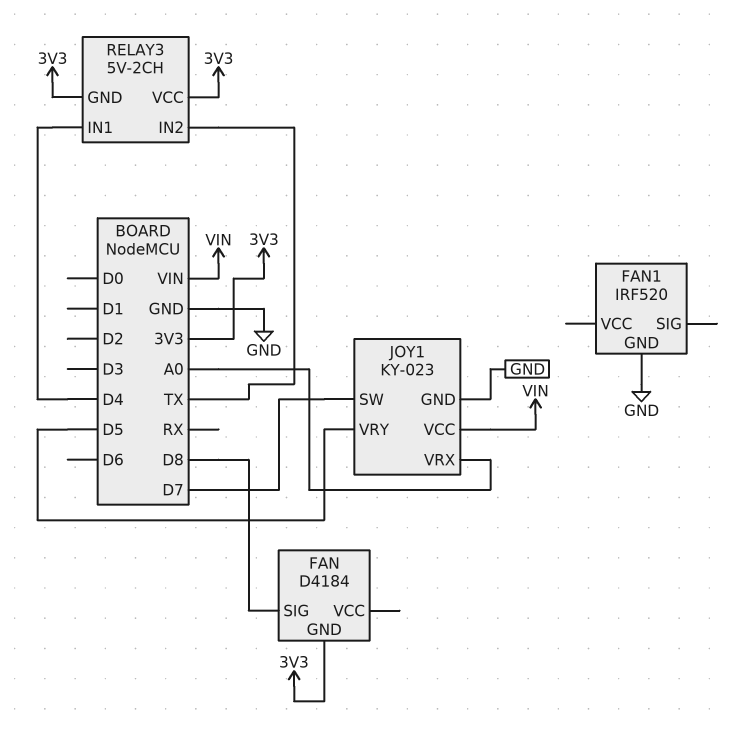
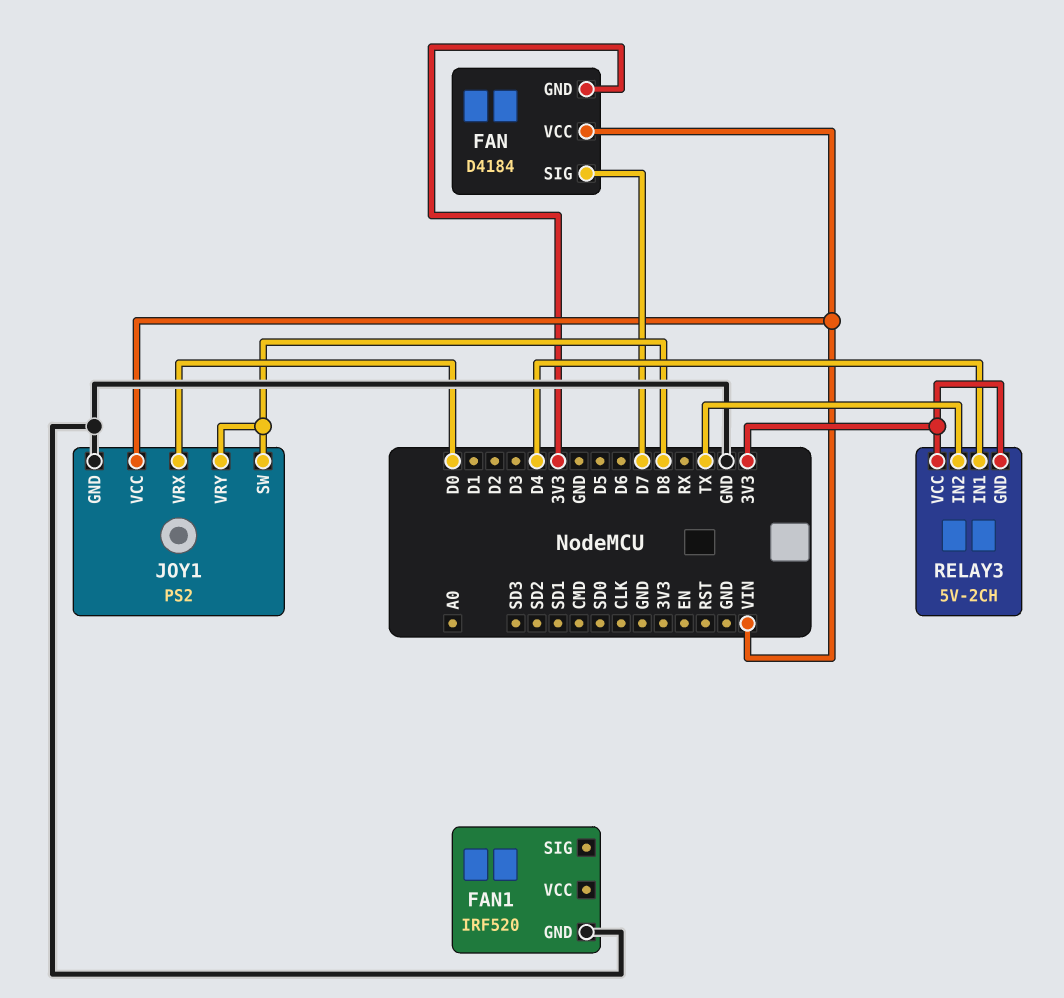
FAN pin SIG: D8 -> D7
FAN pin VCC: none -> VIN
JOY1: KY-023 -> PS2
JOY1 pin SW: D7 -> D8
JOY1 pin VRX: A0 -> D0
JOY1 pin VRY: D5 -> D8

